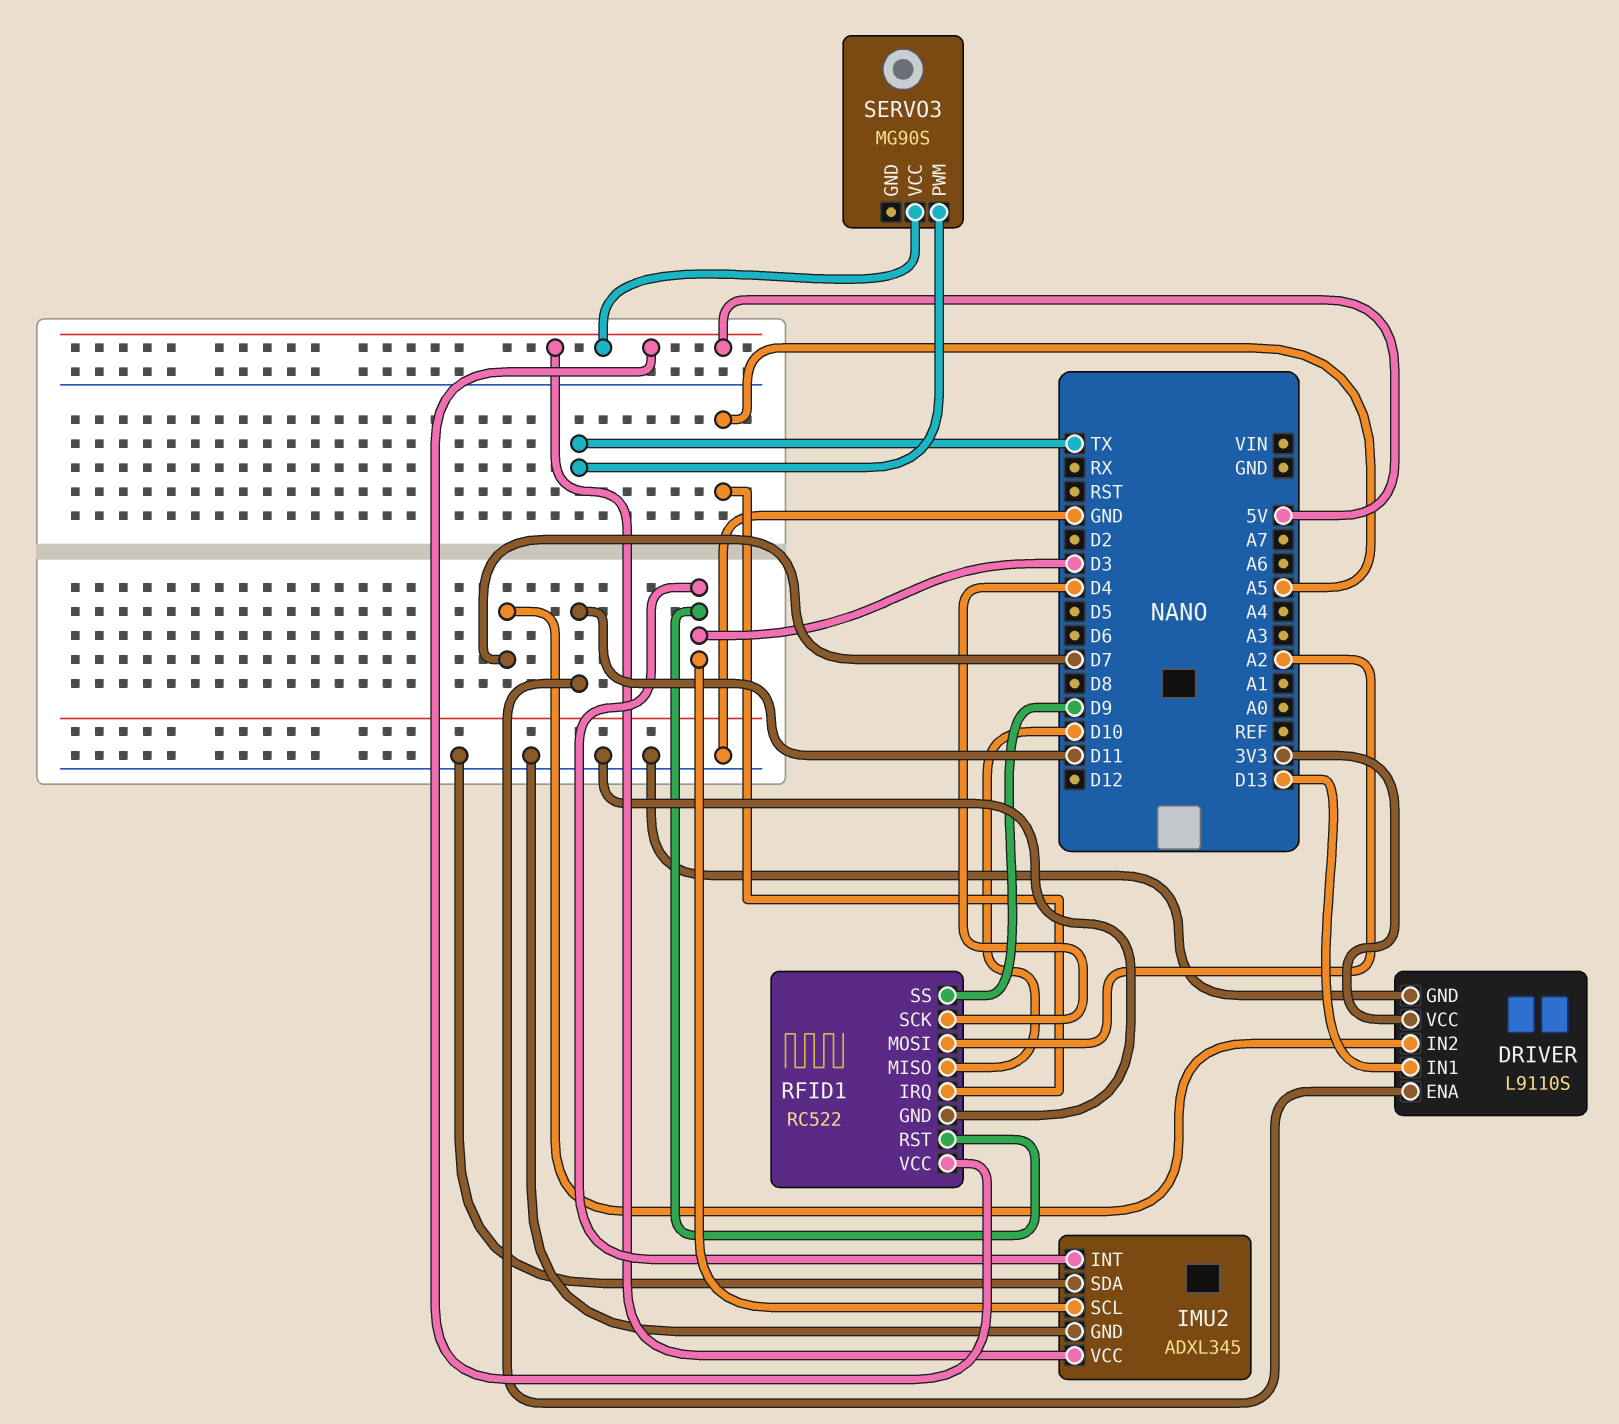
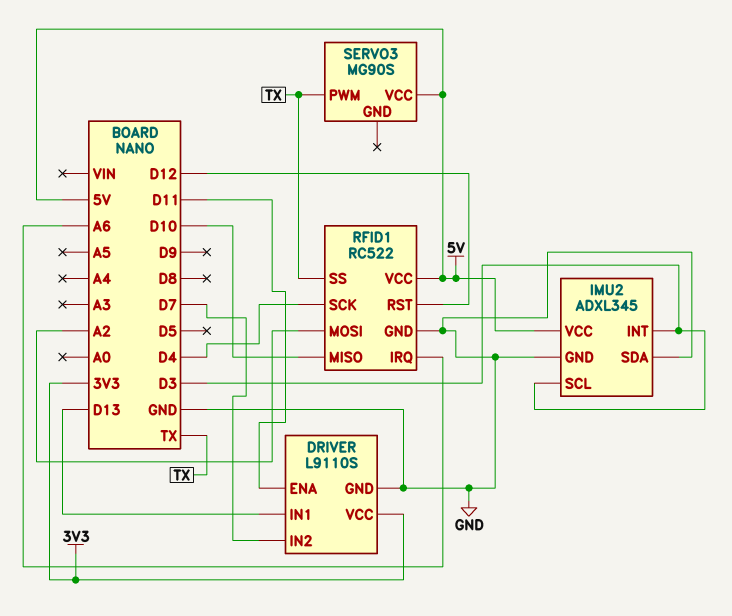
RFID1 pin IRQ: A5 -> A6
RFID1 pin RST: D3 -> D12
RFID1 pin SS: D9 -> TX

